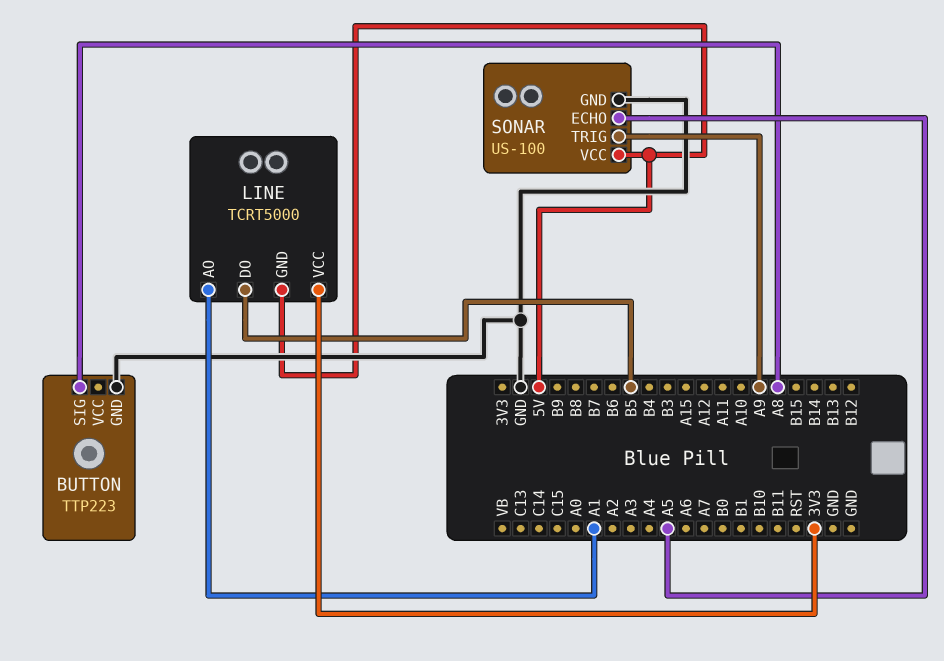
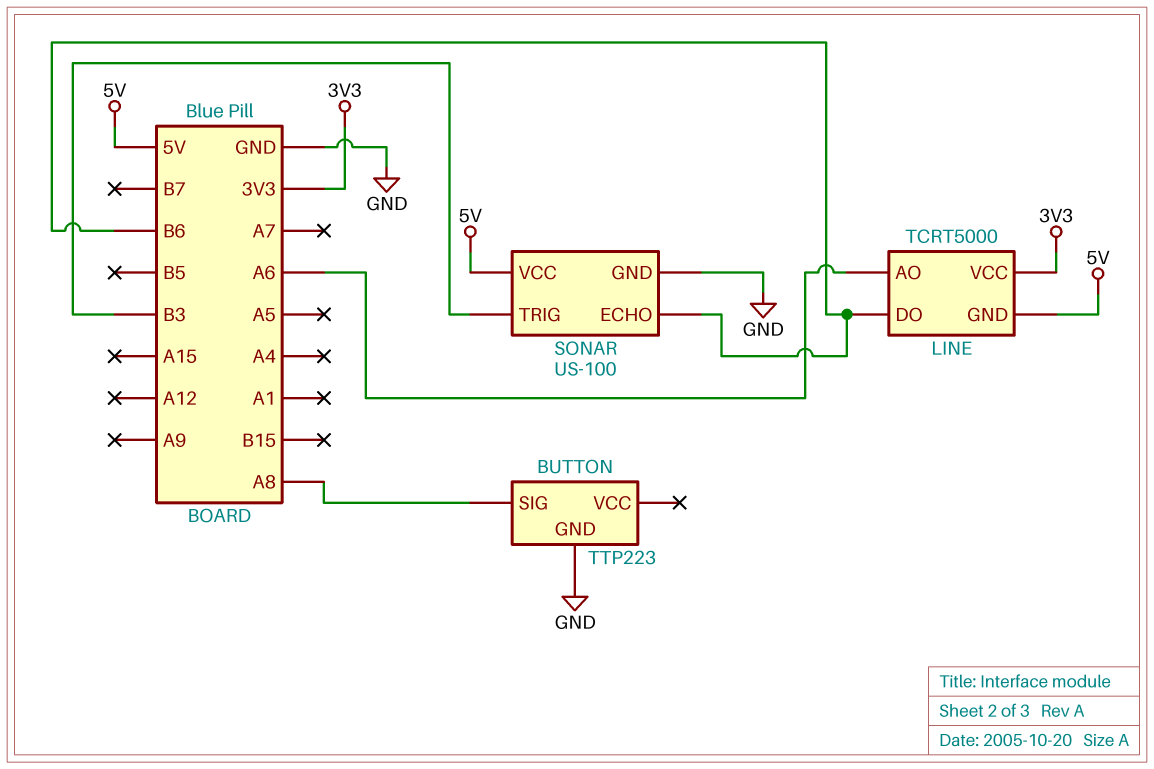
LINE pin AO: A1 -> A6
LINE pin DO: B5 -> B6
SONAR pin ECHO: A5 -> B6
SONAR pin TRIG: A9 -> B3

